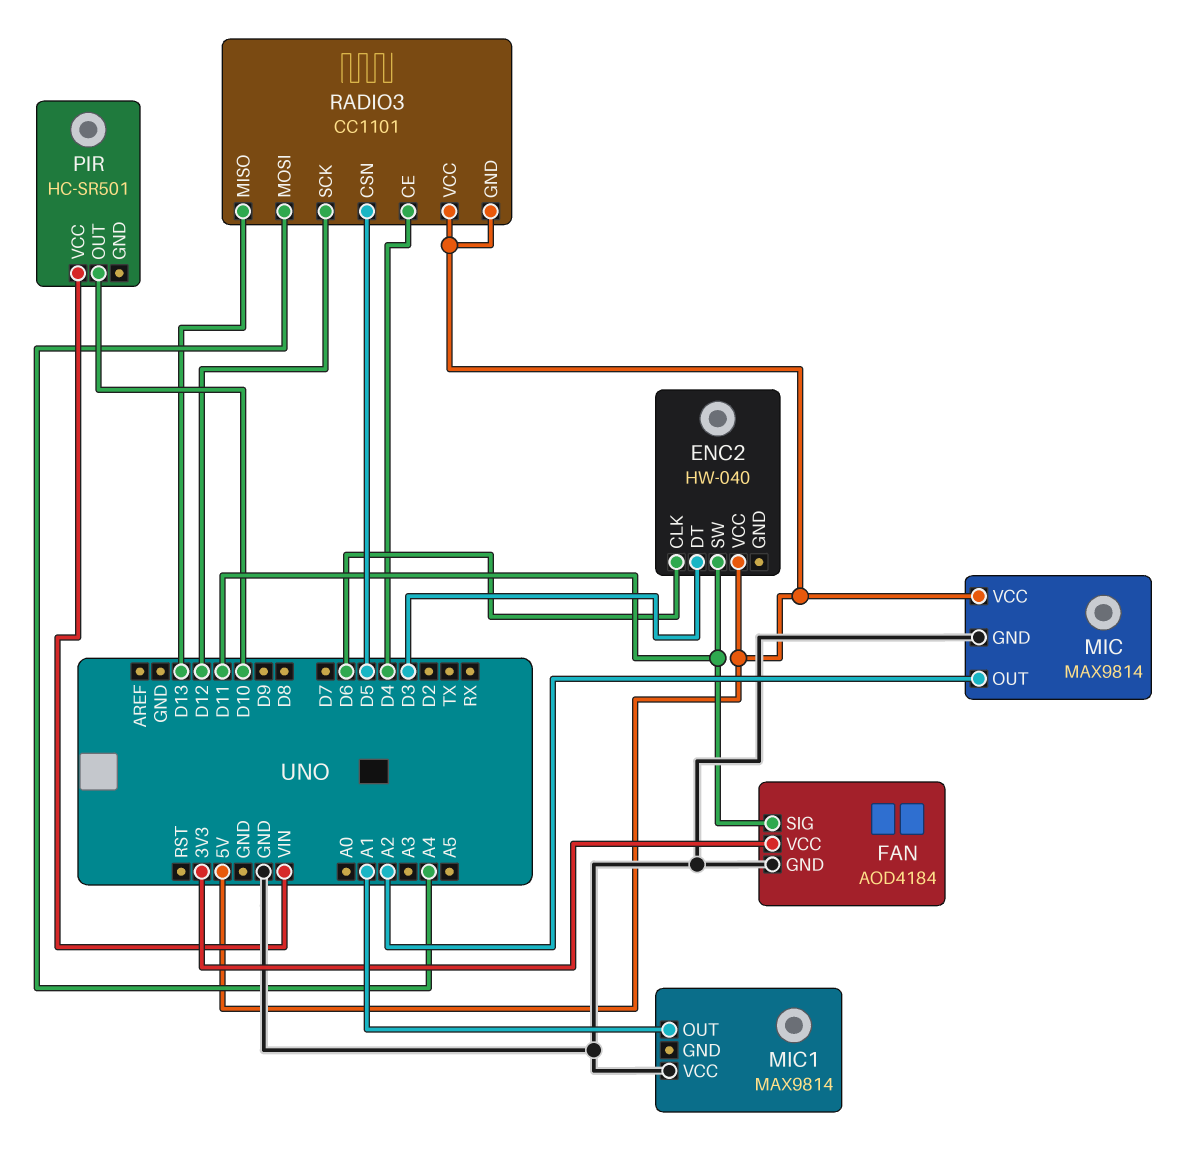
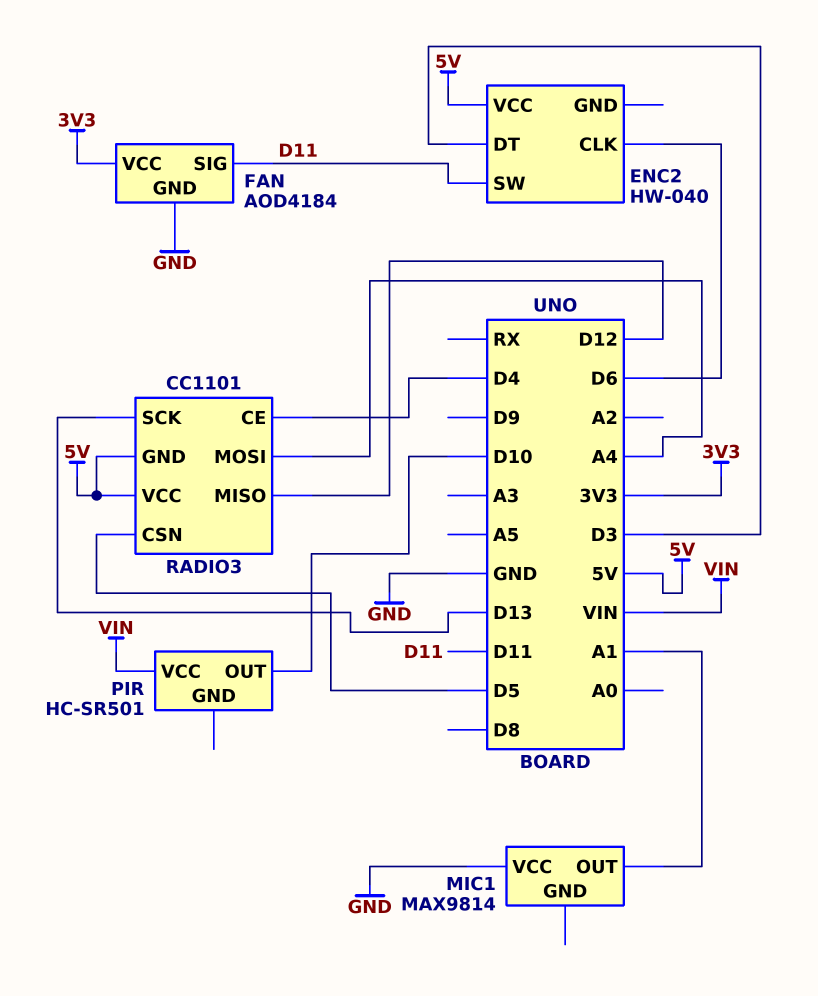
MIC: MAX9814 -> none
MIC pin GND: GND -> none
MIC pin OUT: A2 -> none
MIC pin VCC: 5V -> none
RADIO3 pin MISO: D13 -> D12
RADIO3 pin SCK: D12 -> D13

